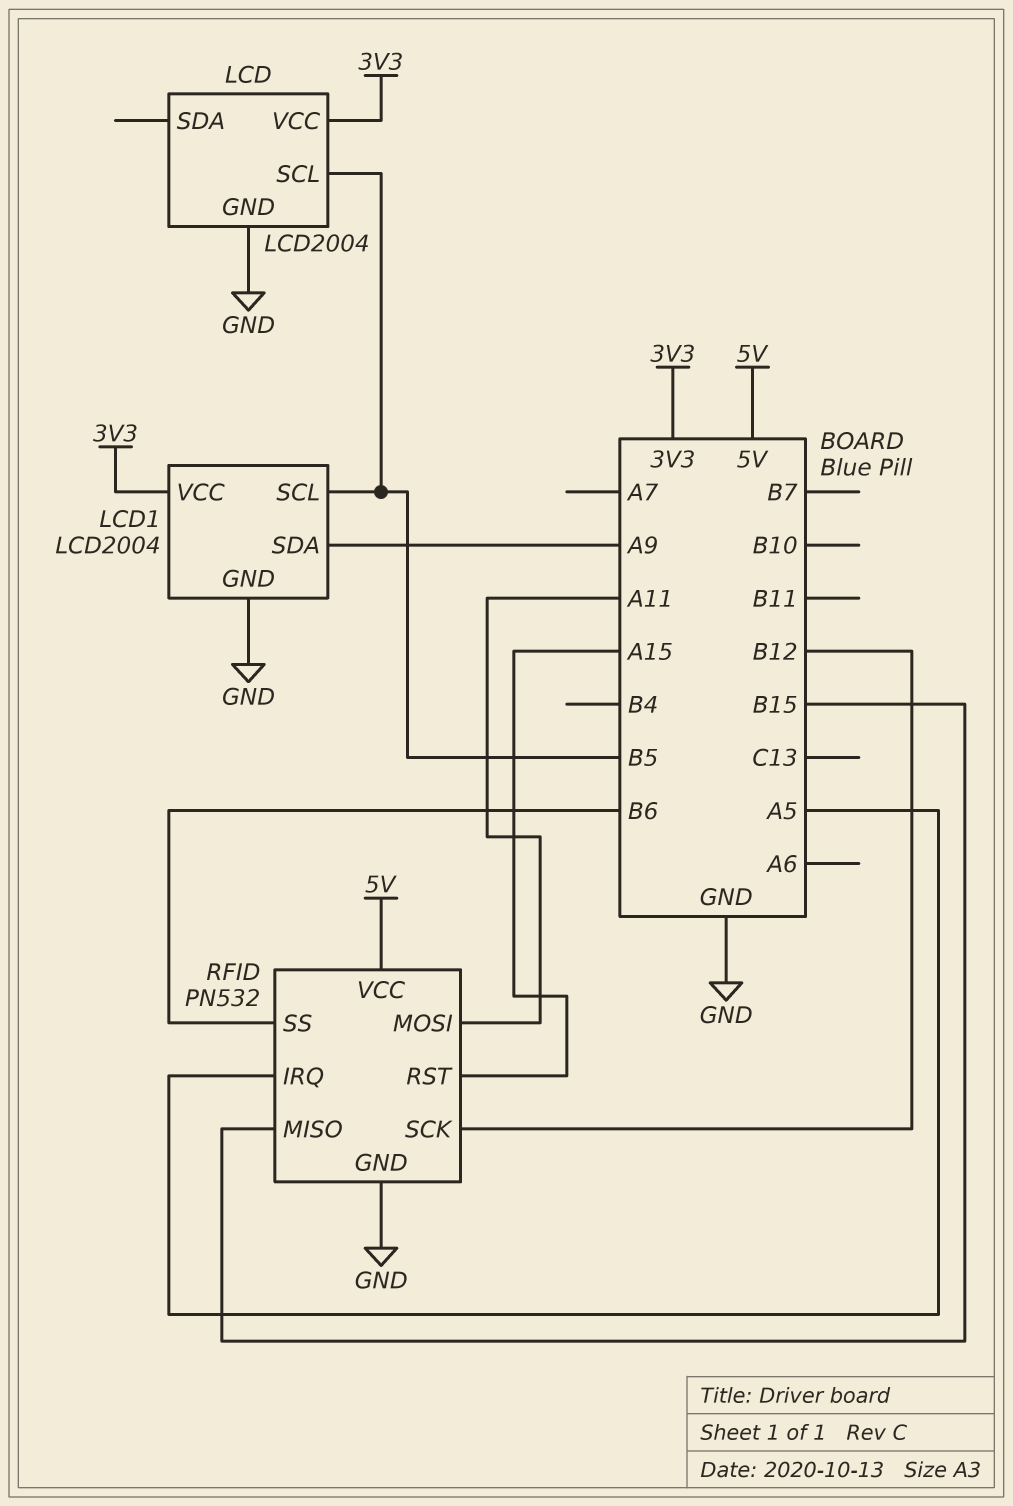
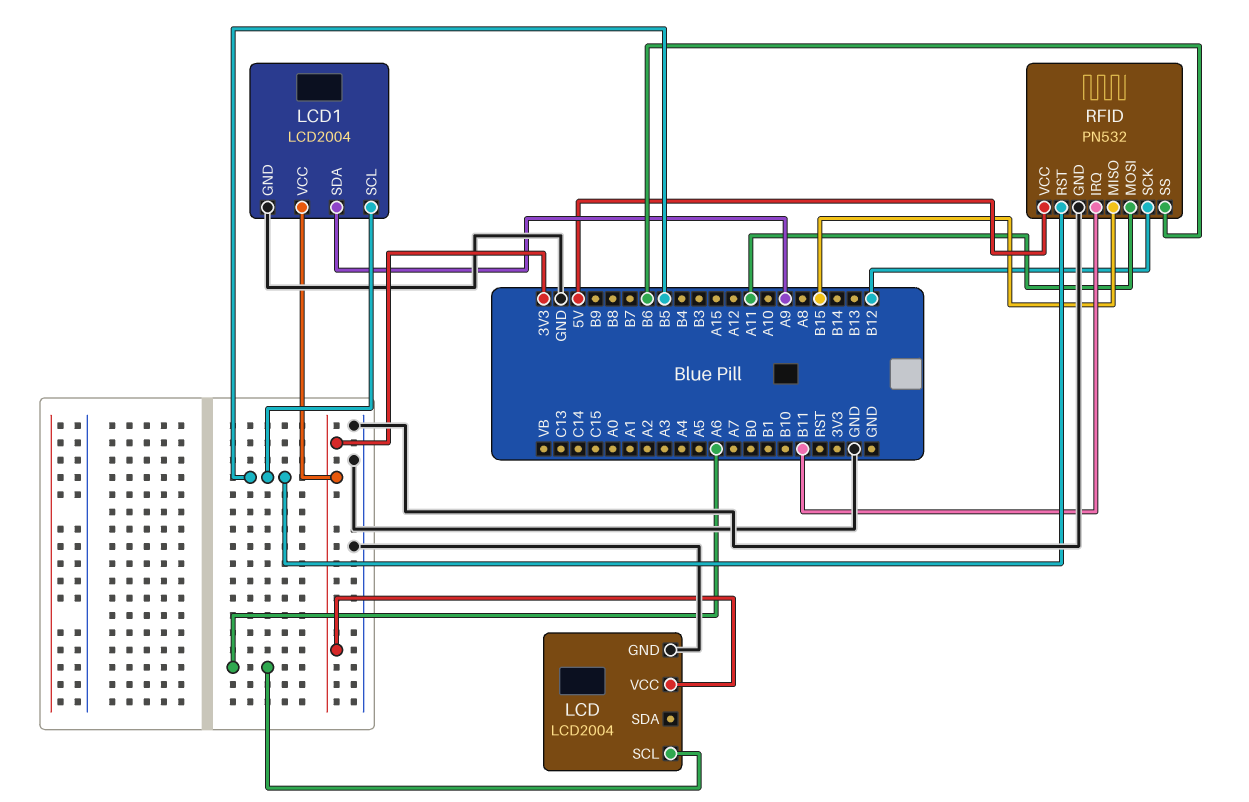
LCD pin SCL: B5 -> A6
RFID pin IRQ: A5 -> B11
RFID pin RST: A15 -> B5

